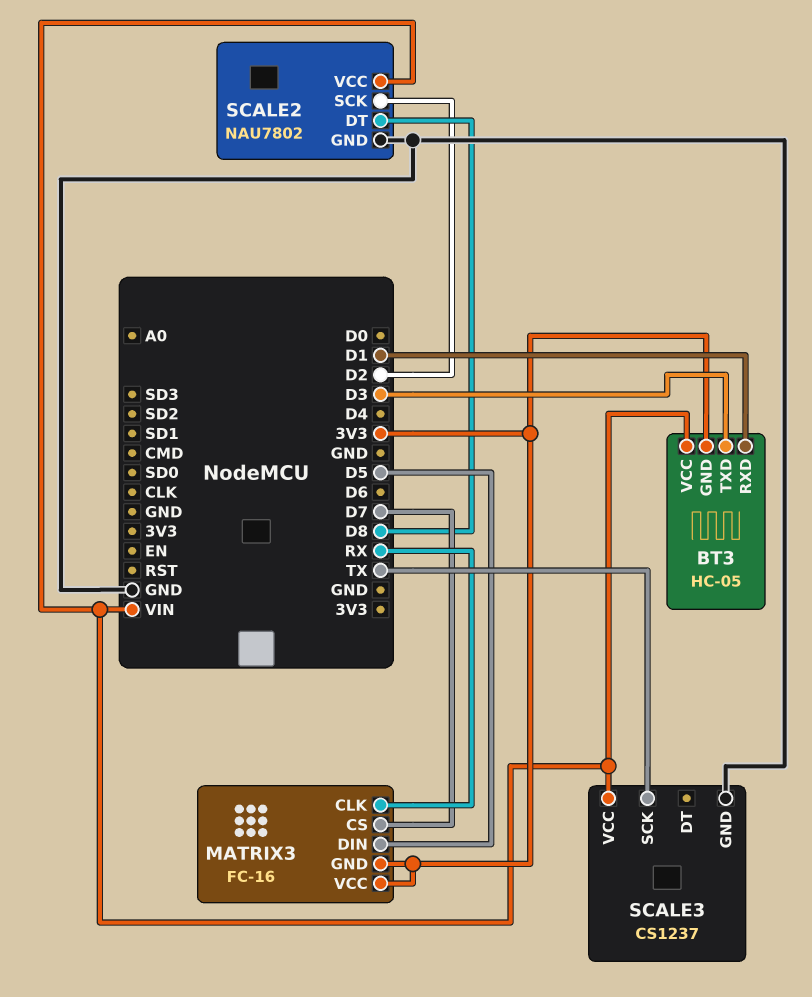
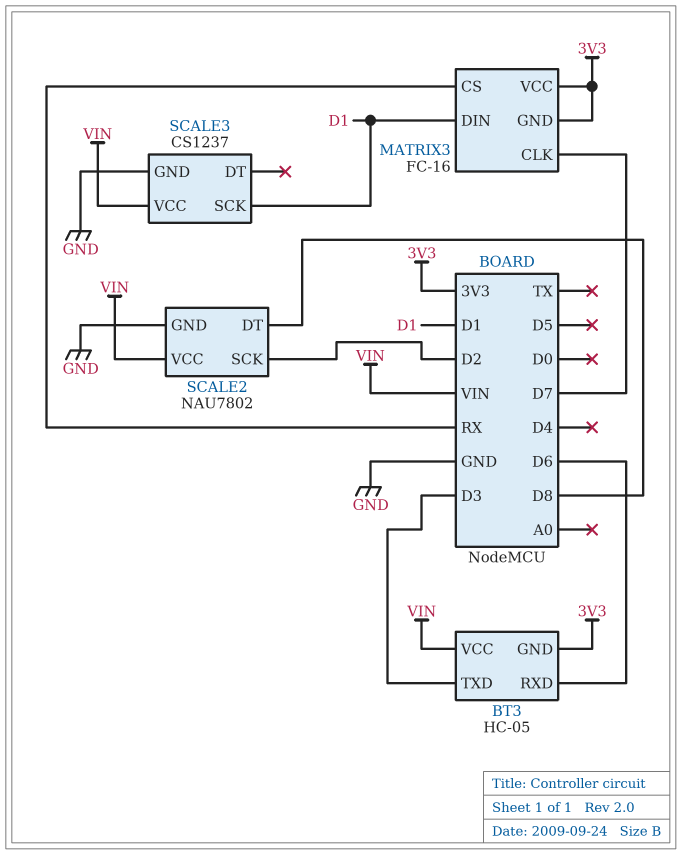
BT3 pin RXD: D1 -> D6
MATRIX3 pin CLK: RX -> D7
MATRIX3 pin CS: D7 -> RX
MATRIX3 pin DIN: D5 -> D1
SCALE3 pin SCK: TX -> D1

